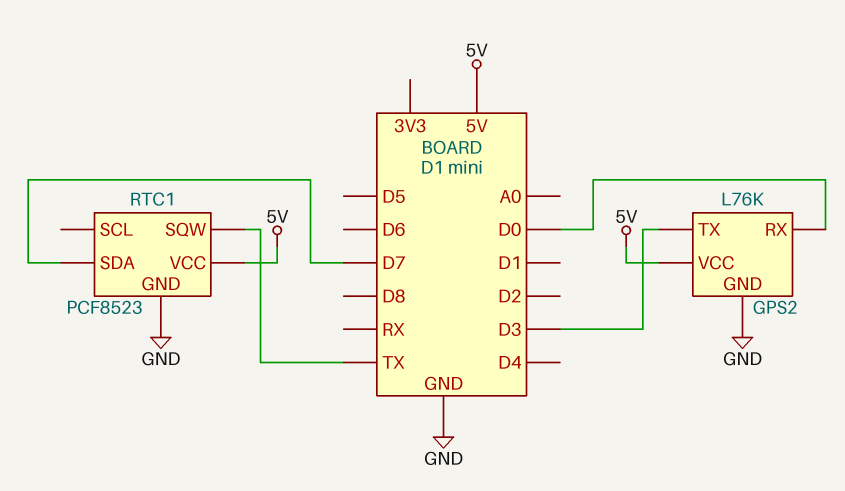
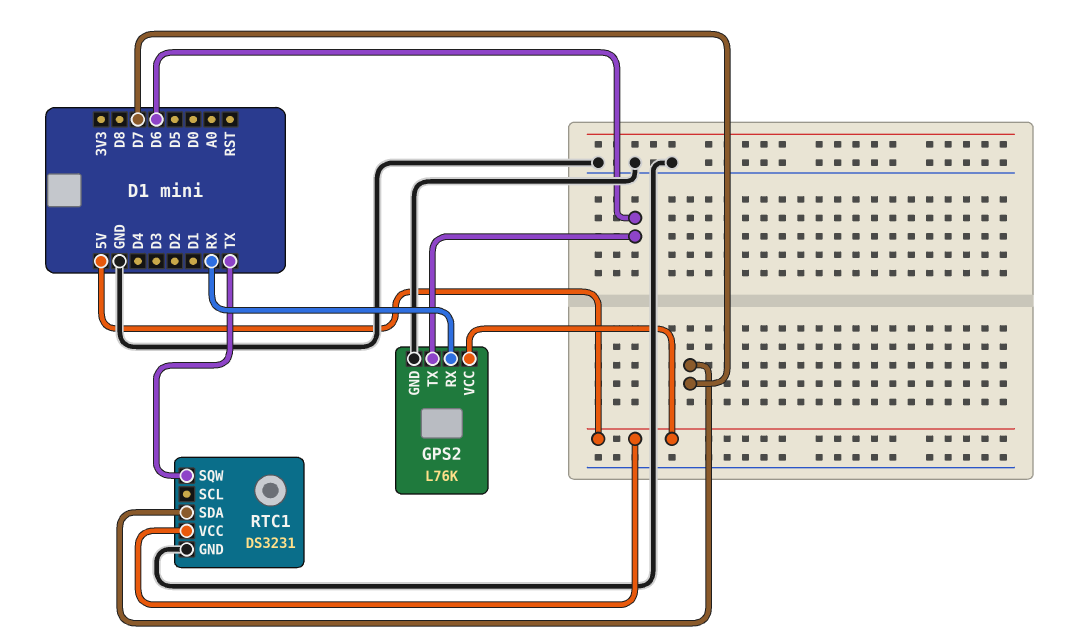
GPS2 pin RX: D0 -> RX
GPS2 pin TX: D3 -> D6
RTC1: PCF8523 -> DS3231

